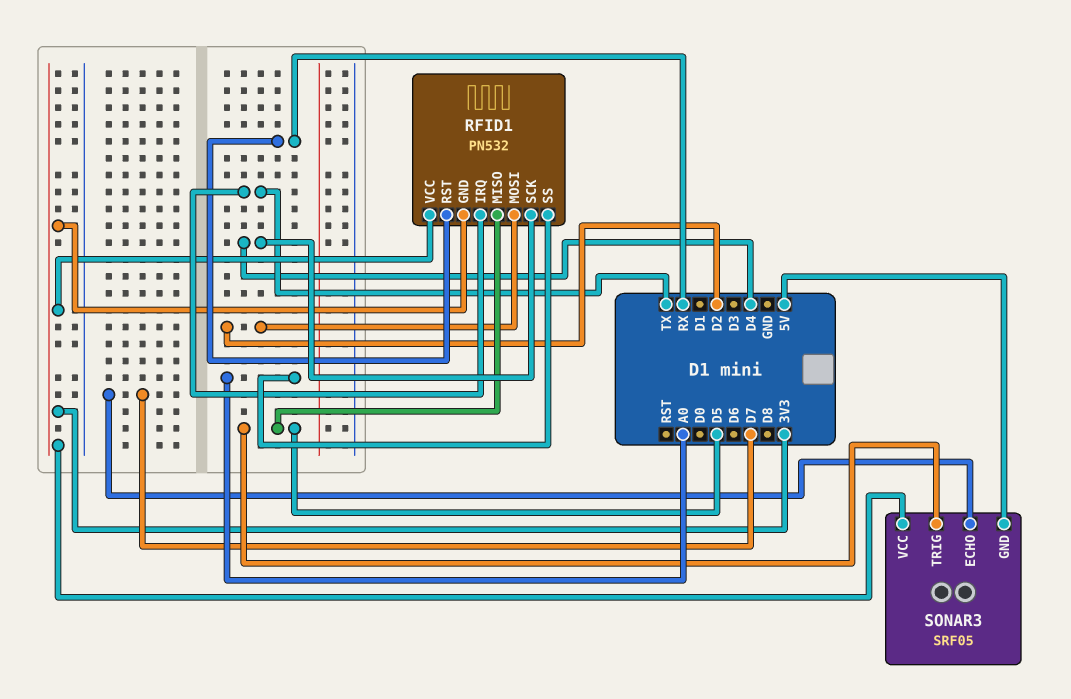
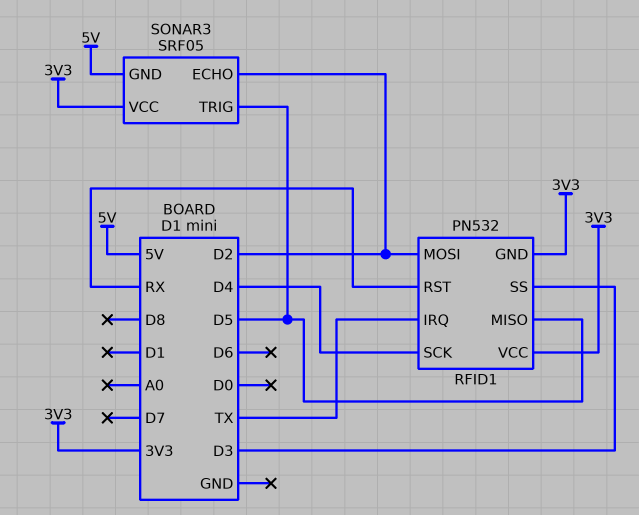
RFID1 pin SS: A0 -> D3
SONAR3 pin ECHO: D7 -> D2

